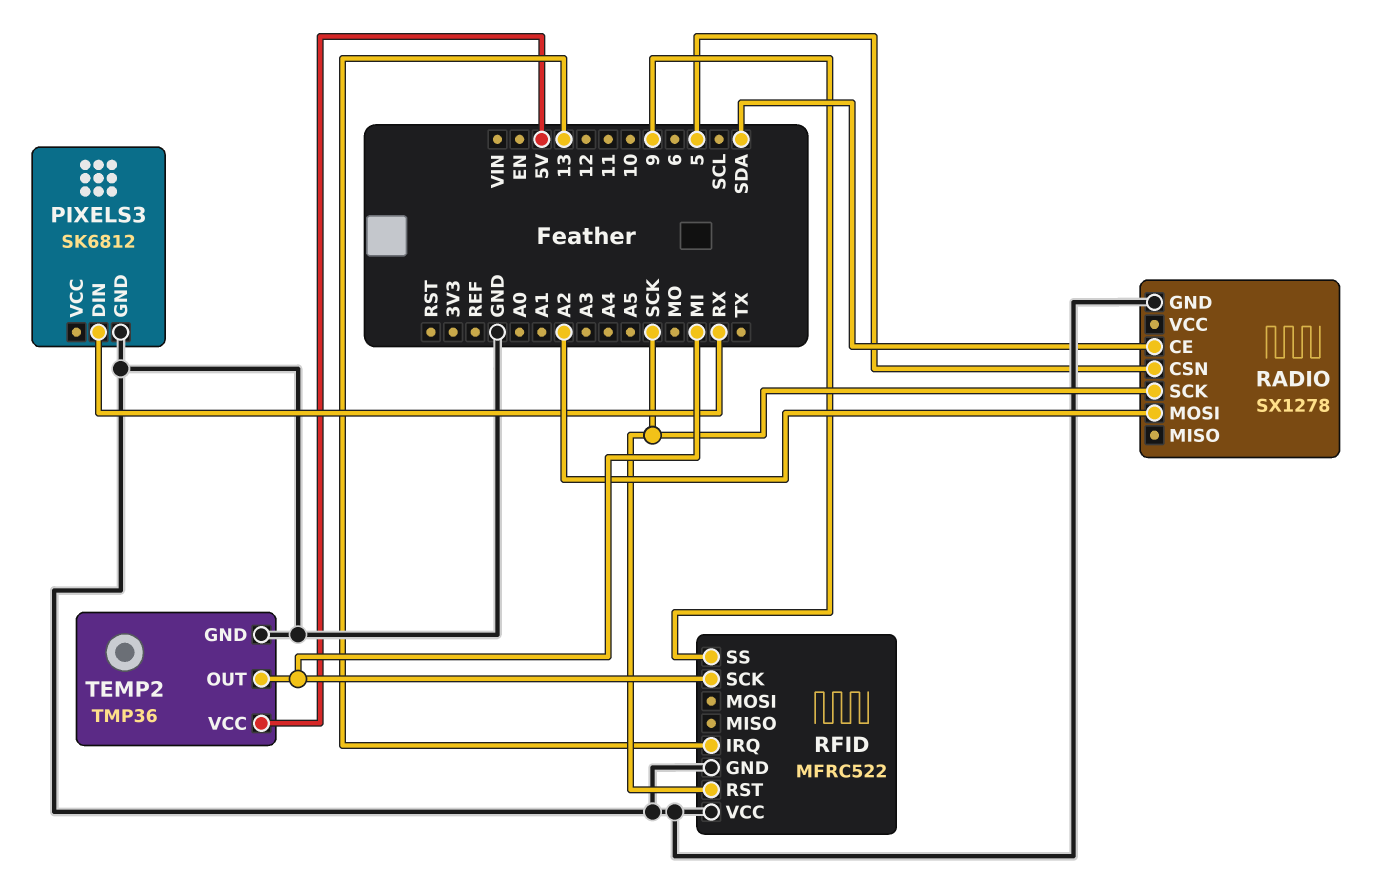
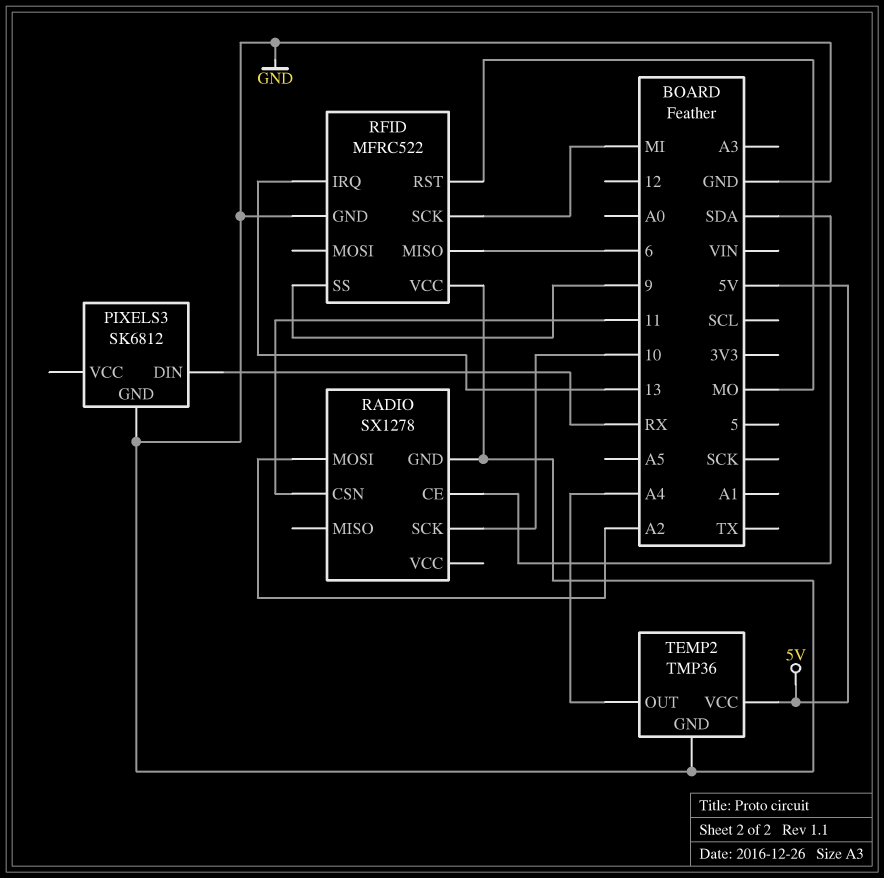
RADIO pin CSN: 5 -> 11
RADIO pin SCK: SCK -> 10
RFID pin MISO: none -> 6
RFID pin RST: SCK -> MO
TEMP2 pin OUT: MI -> A4

